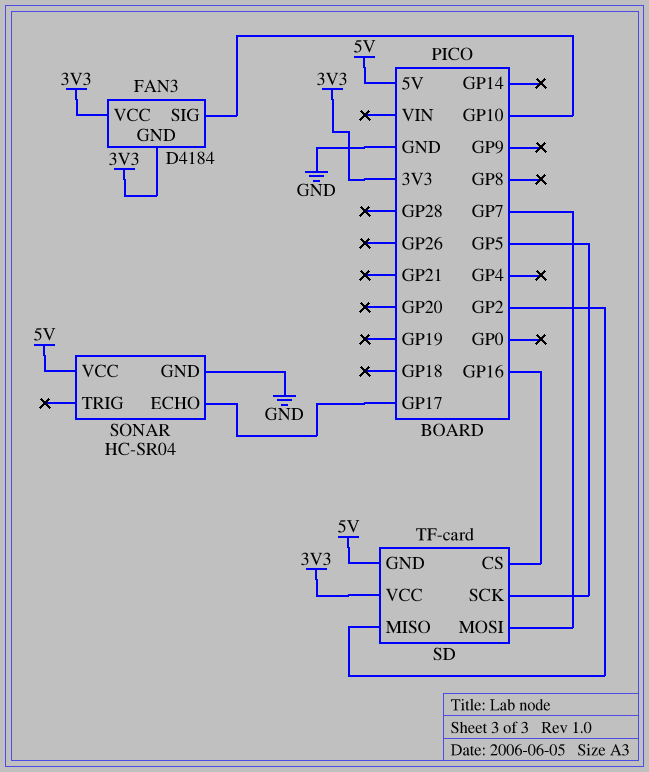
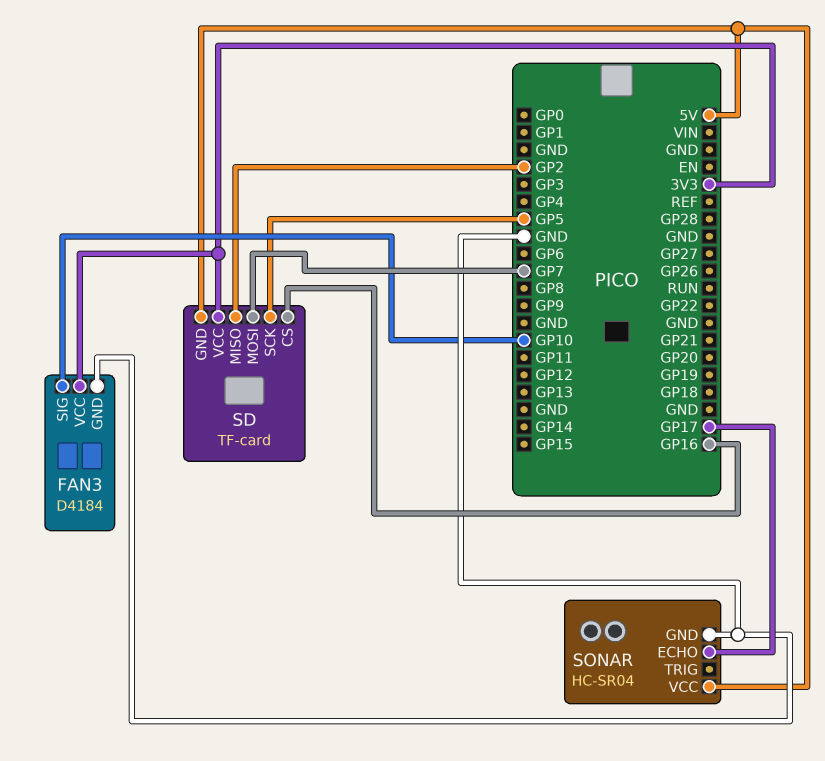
FAN3 pin GND: 3V3 -> GND

